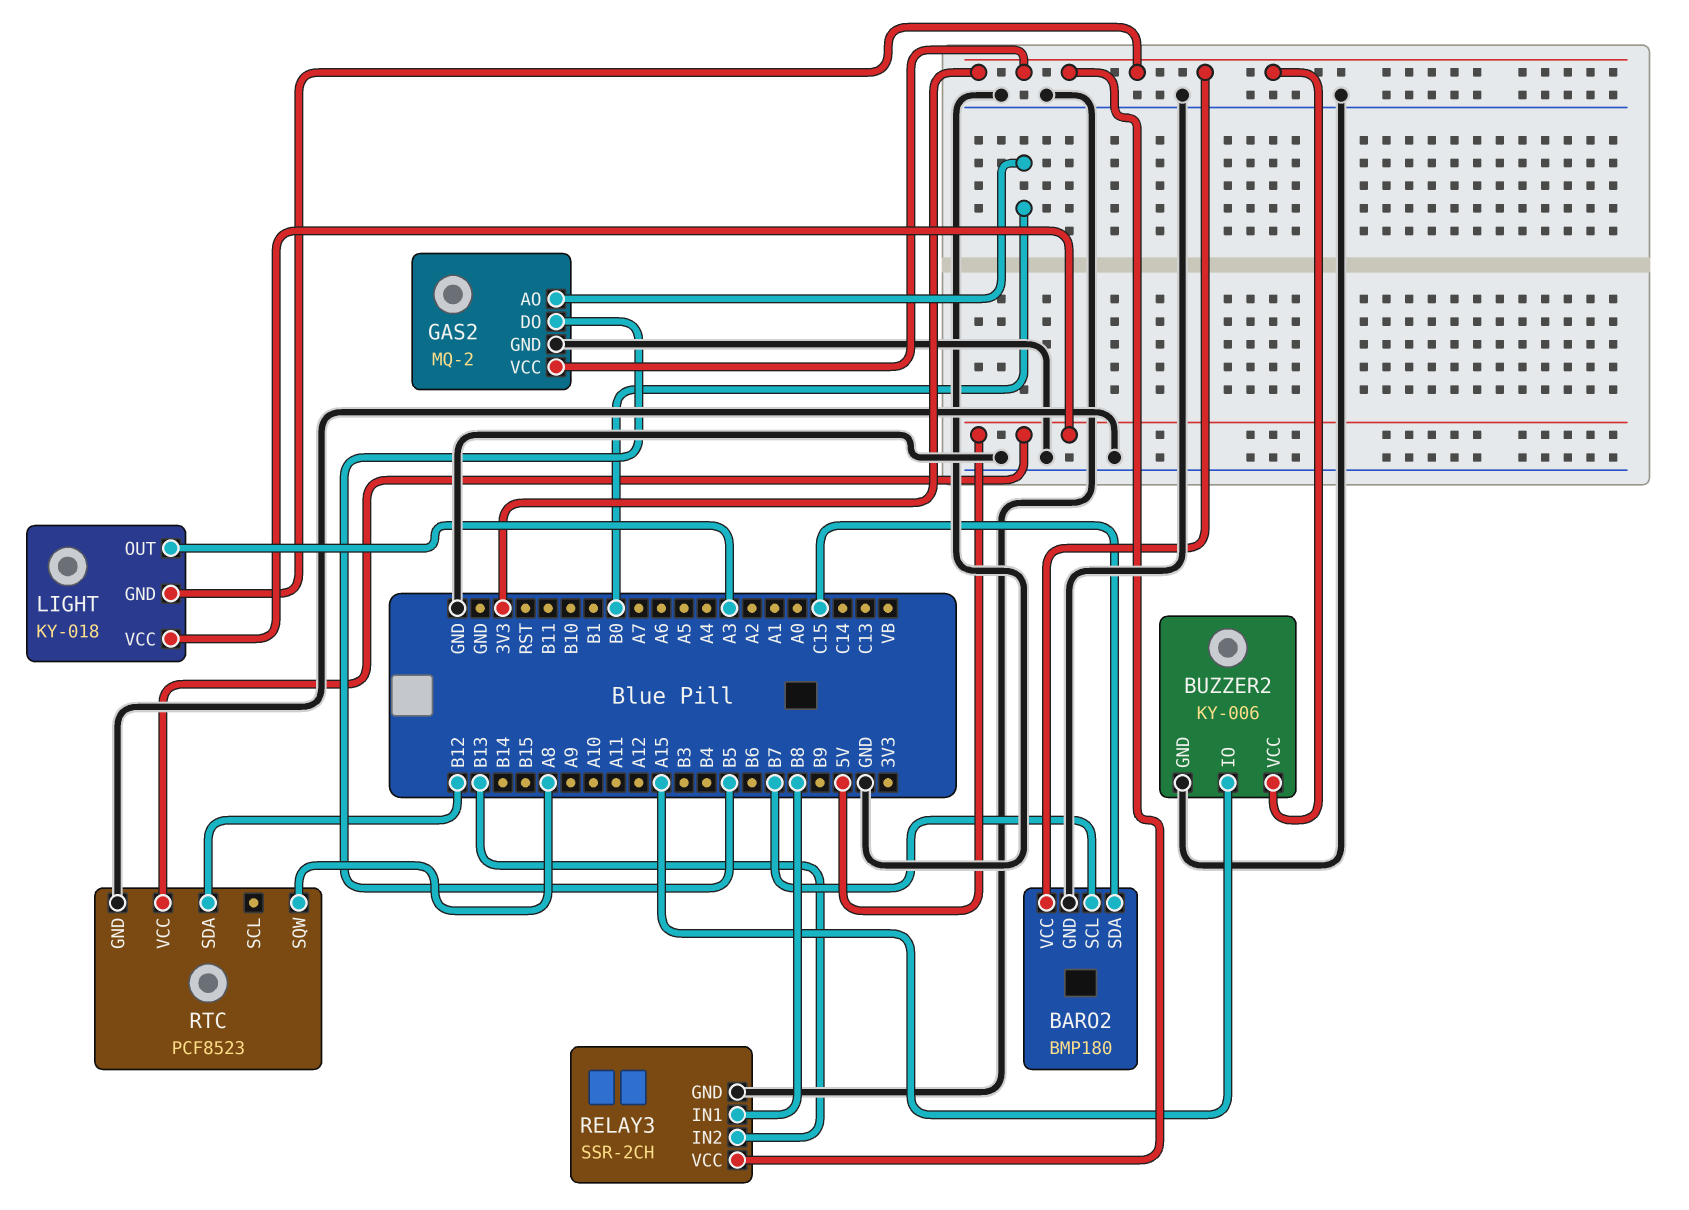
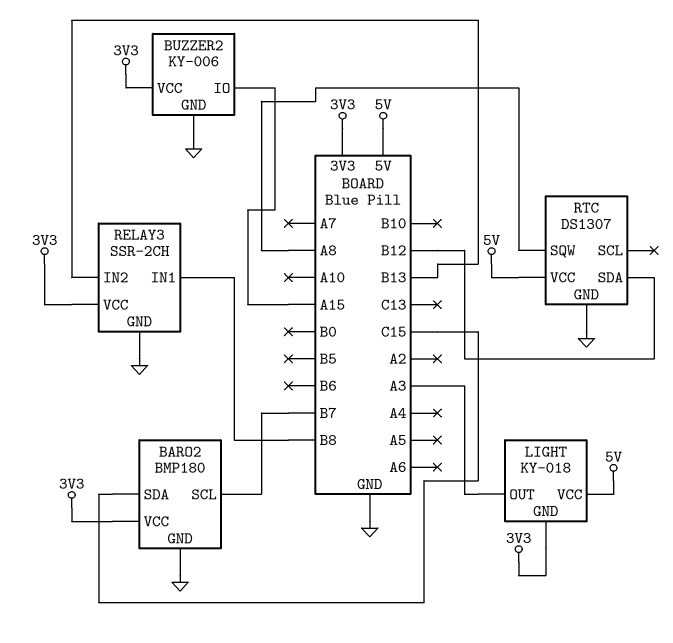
GAS2: MQ-2 -> none
GAS2 pin AO: B0 -> none
GAS2 pin DO: B5 -> none
GAS2 pin GND: GND -> none
GAS2 pin VCC: 3V3 -> none
RTC: PCF8523 -> DS1307

